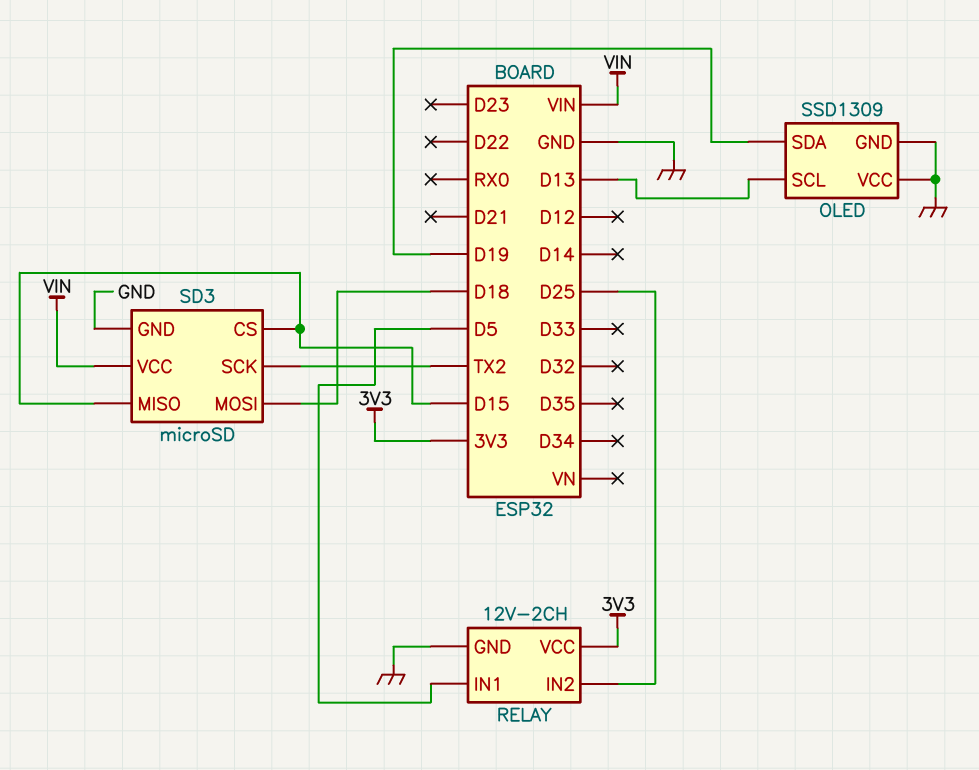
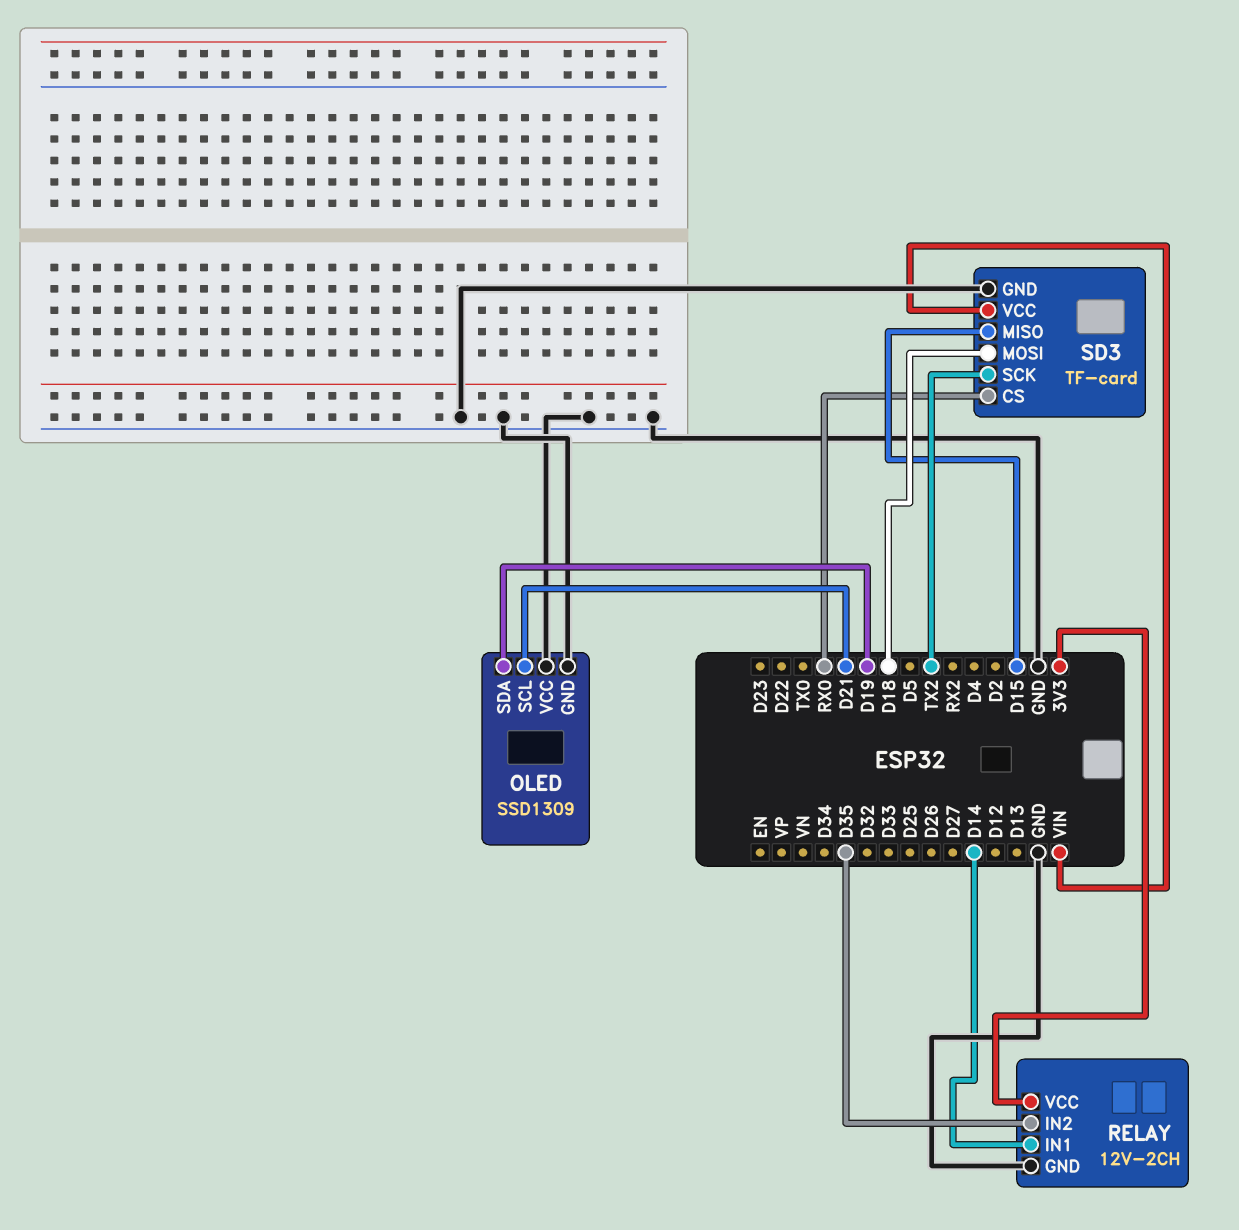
OLED pin SCL: D13 -> D21
RELAY pin IN1: D5 -> D14
RELAY pin IN2: D25 -> D35
SD3: microSD -> TF-card
SD3 pin CS: D15 -> RX0

